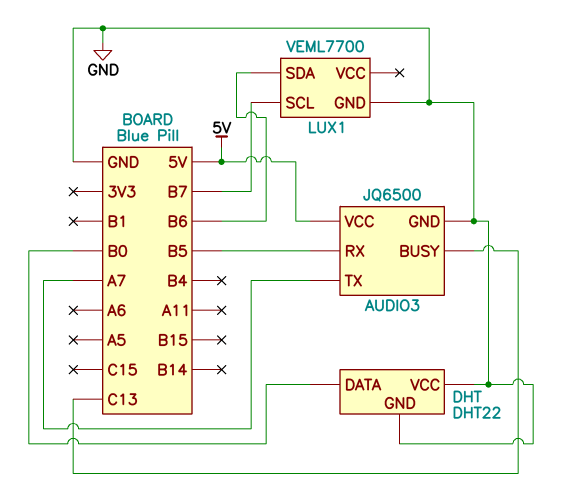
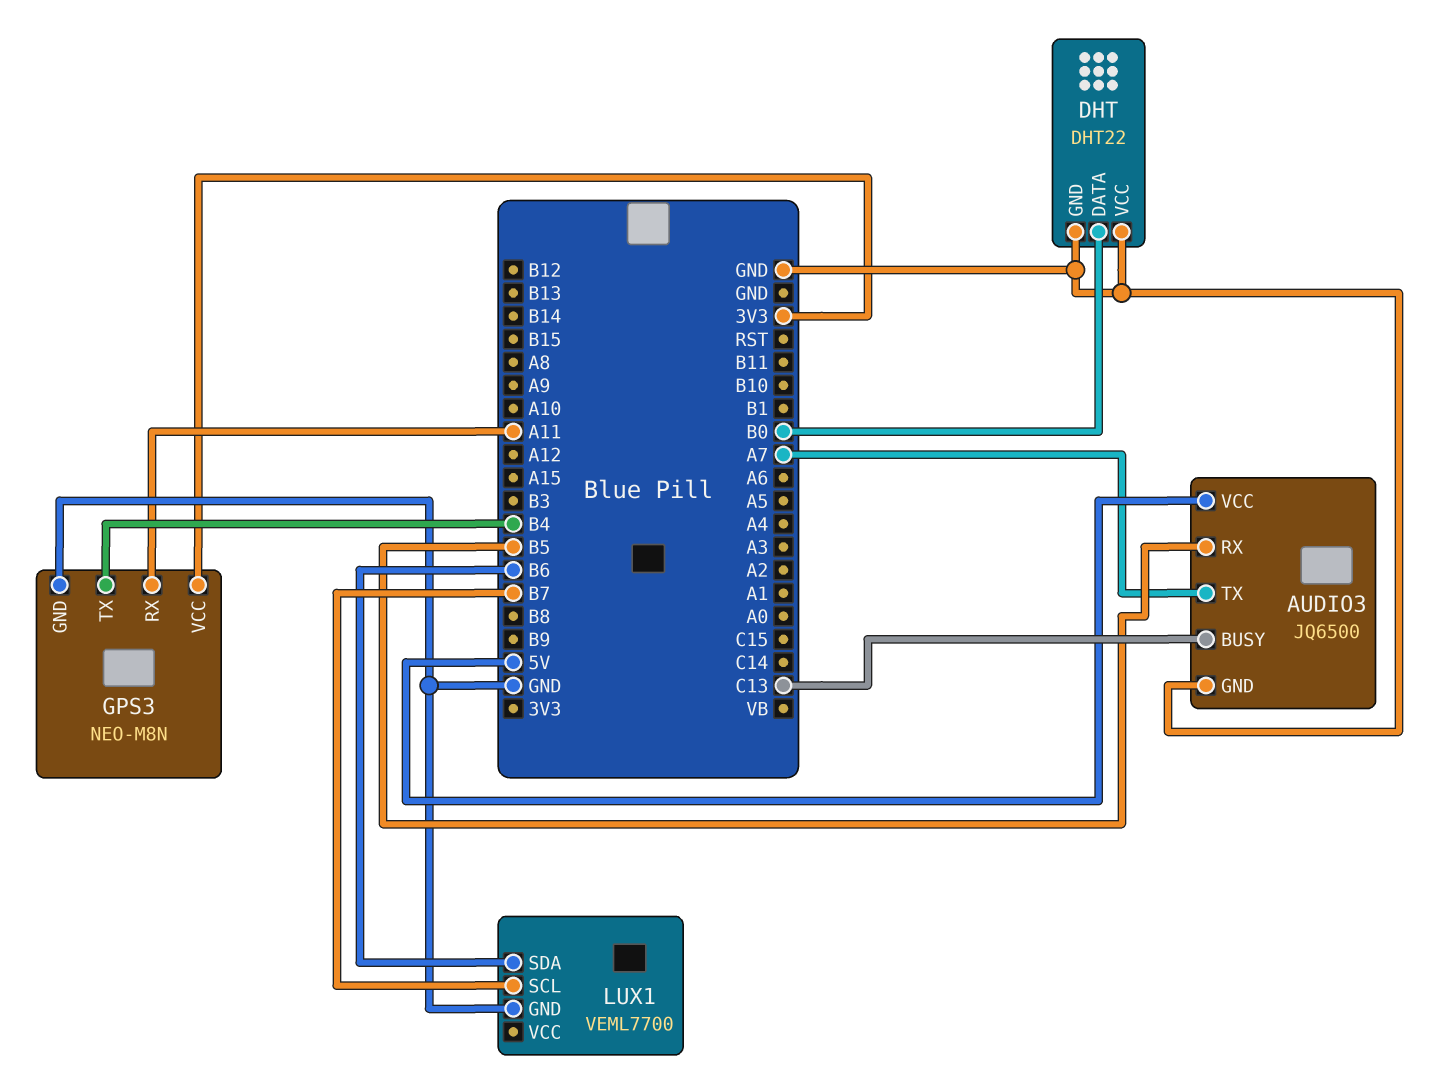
GPS3: none -> NEO-M8N
GPS3 pin GND: none -> GND
GPS3 pin RX: none -> A11
GPS3 pin TX: none -> B4
GPS3 pin VCC: none -> 3V3

